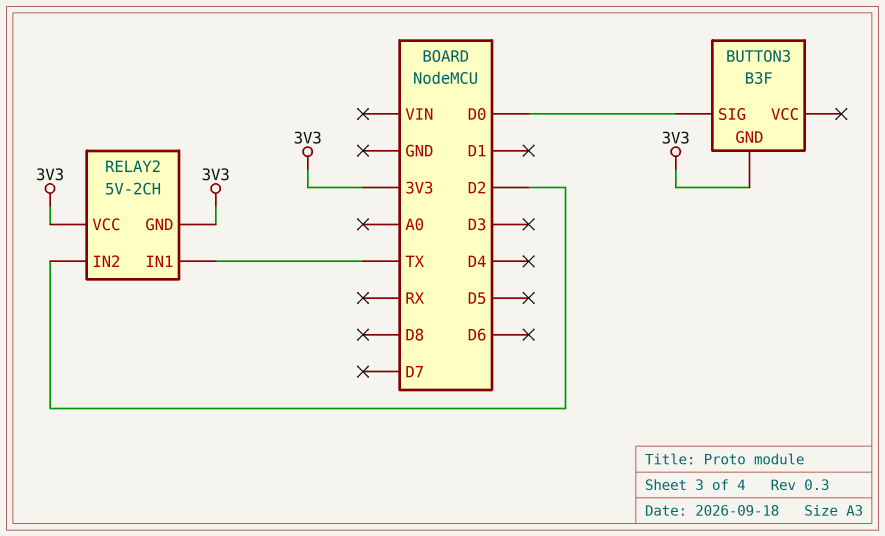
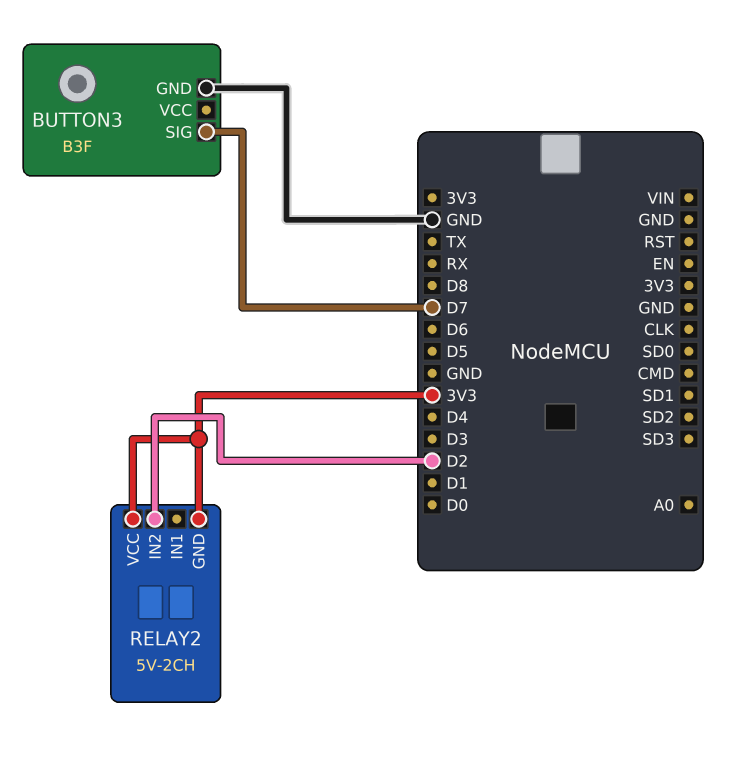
BUTTON3 pin GND: 3V3 -> GND
BUTTON3 pin SIG: D0 -> D7
RELAY2 pin IN1: TX -> none

